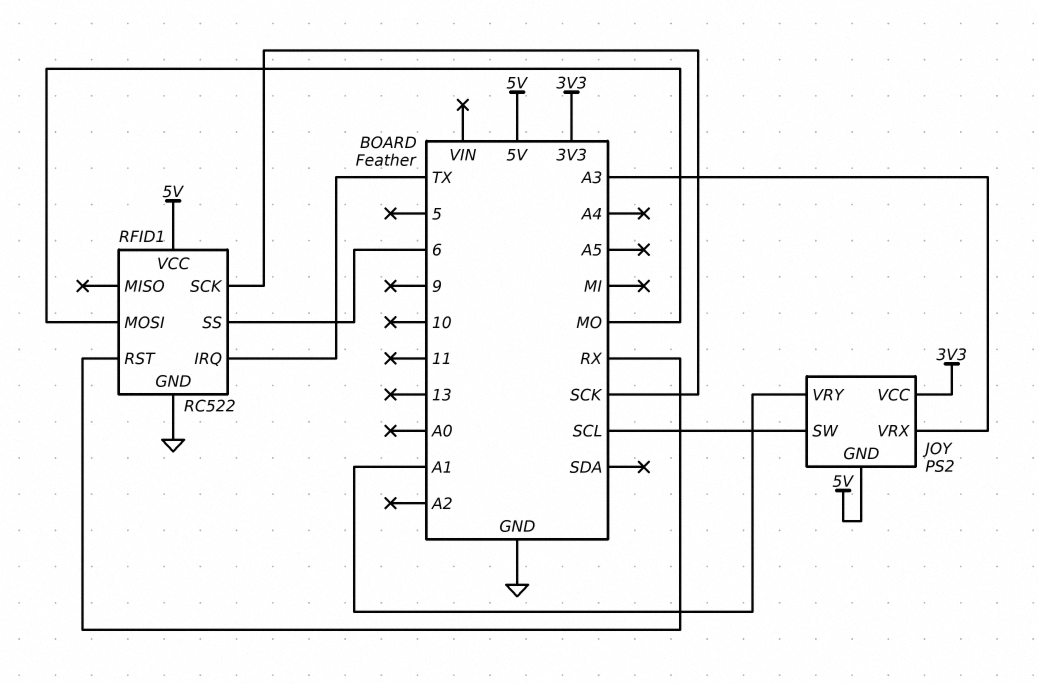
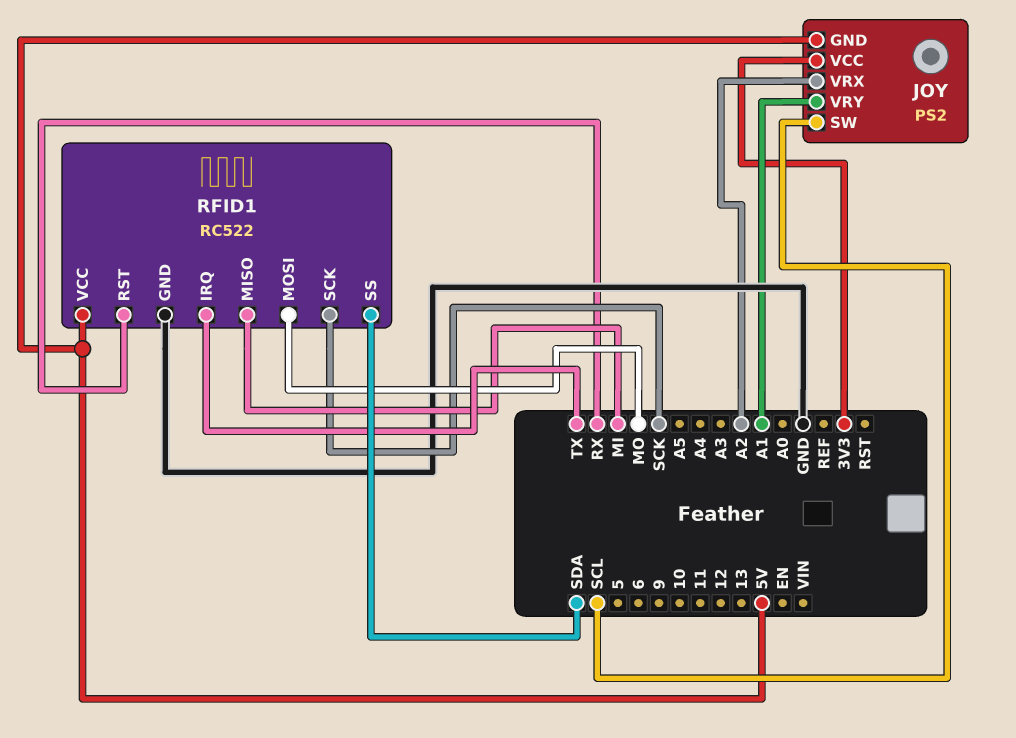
JOY pin VRX: A3 -> A2
RFID1 pin MISO: none -> MI
RFID1 pin SS: 6 -> SDA

